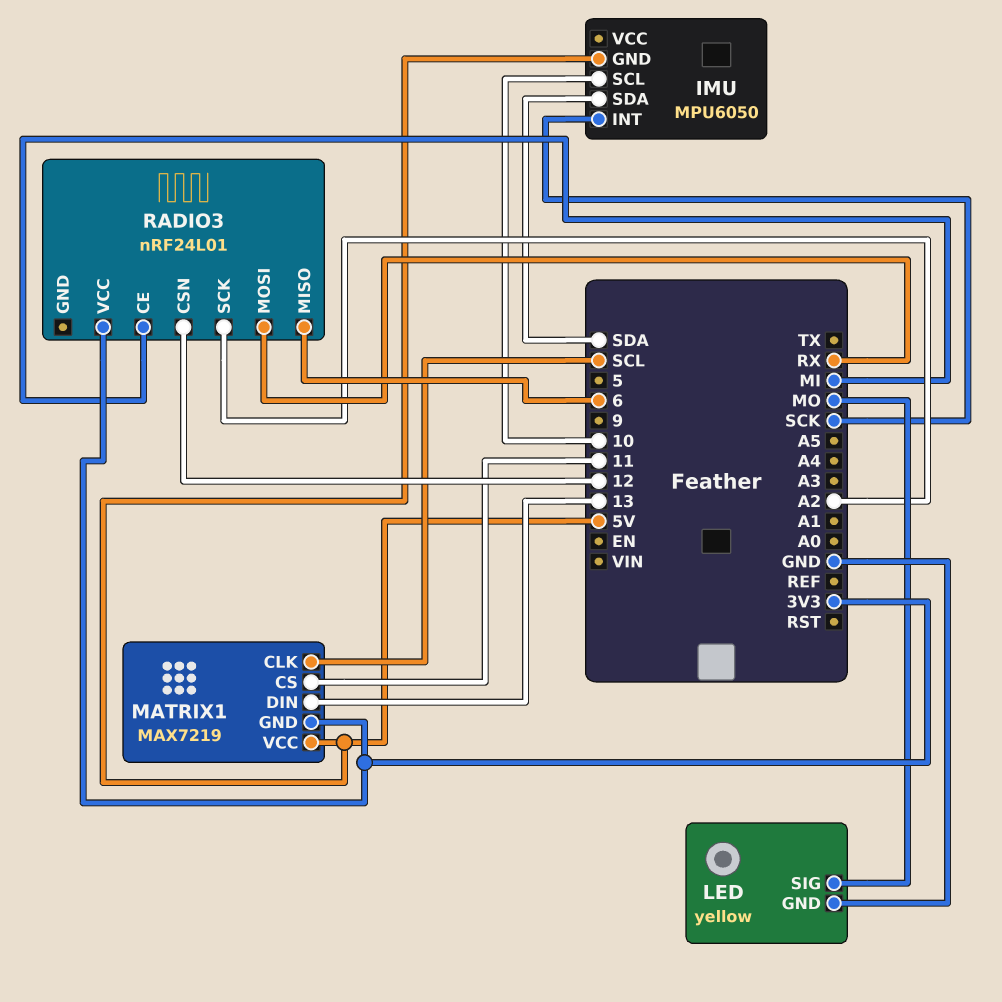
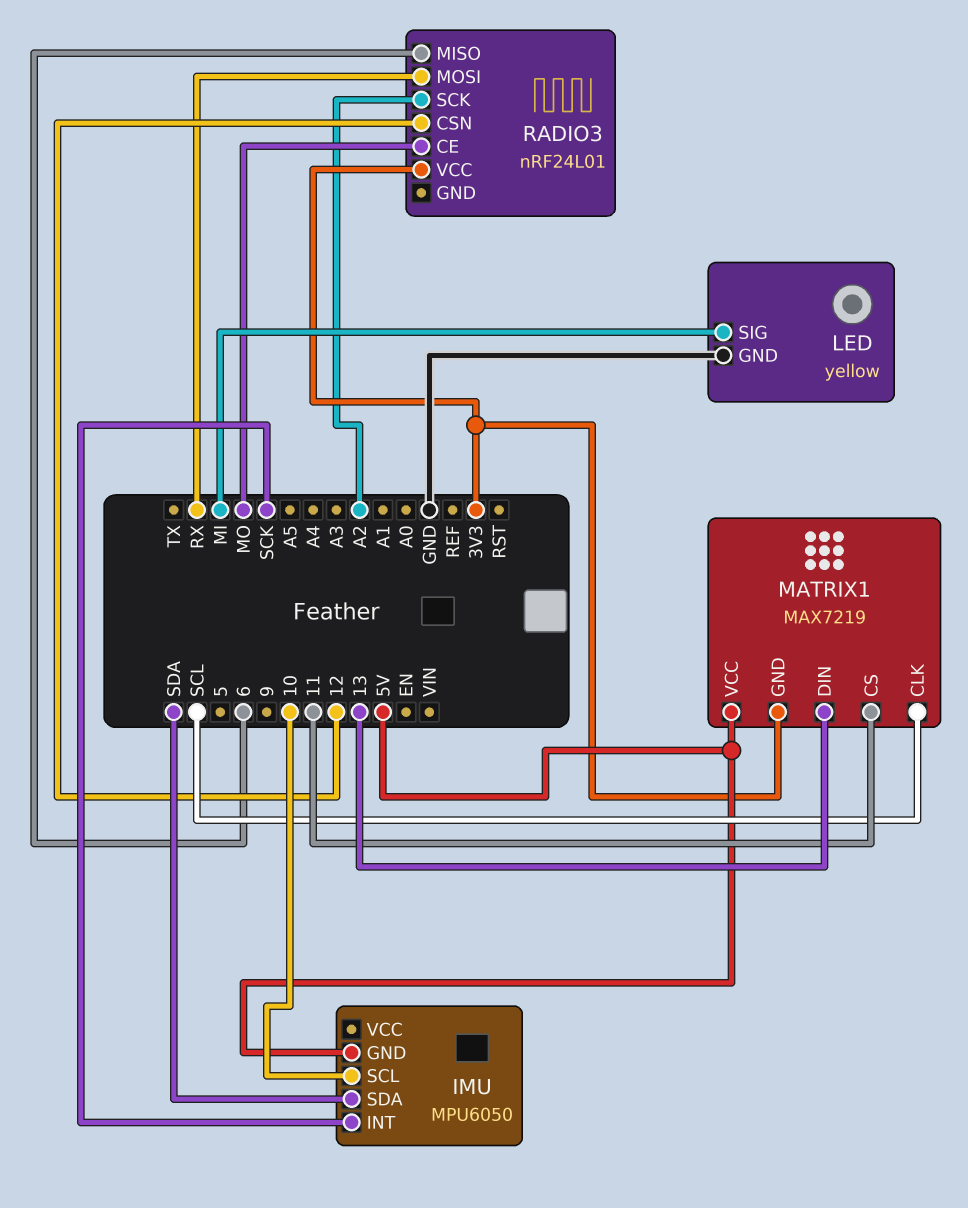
LED pin SIG: MO -> MI
RADIO3 pin CE: MI -> MO

